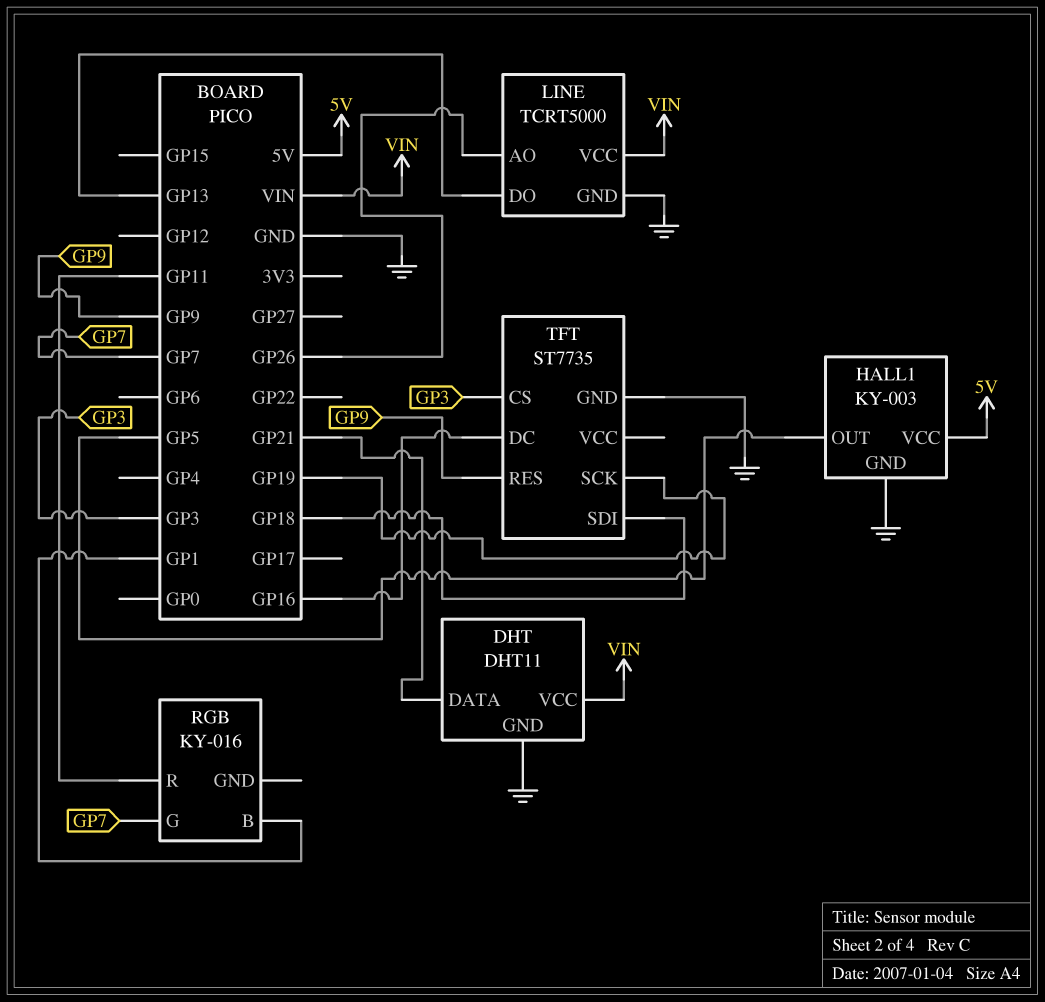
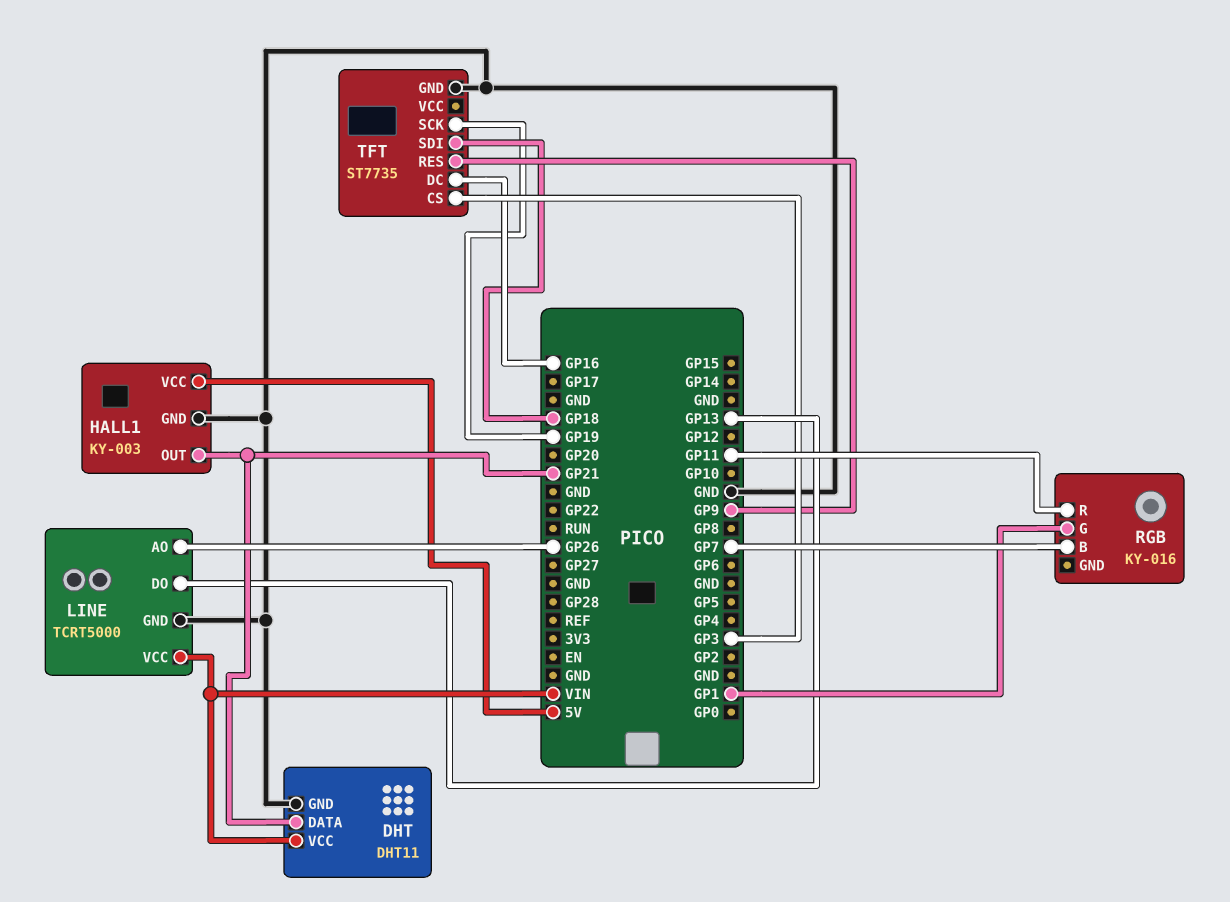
HALL1 pin OUT: GP5 -> GP21
RGB pin B: GP1 -> GP7
RGB pin G: GP7 -> GP1

